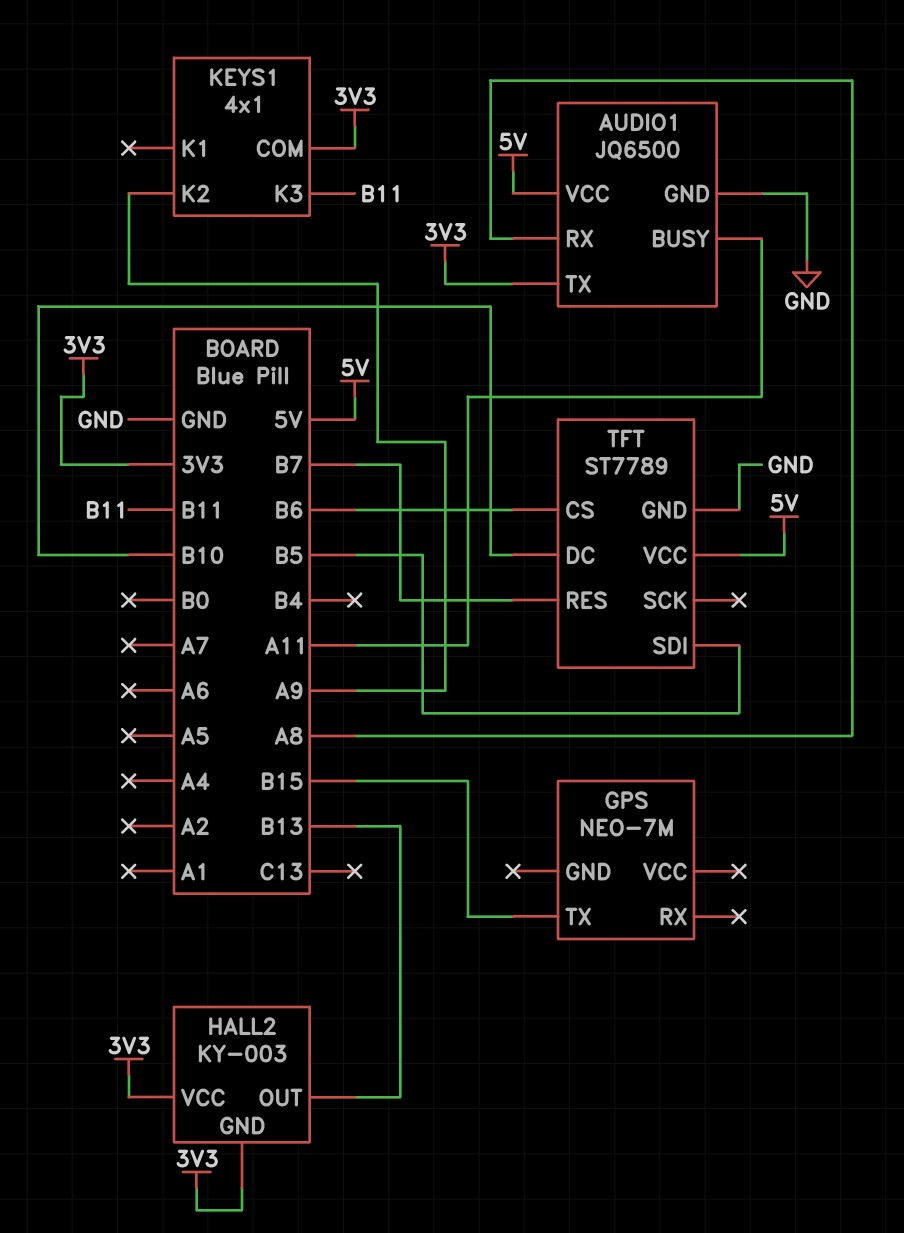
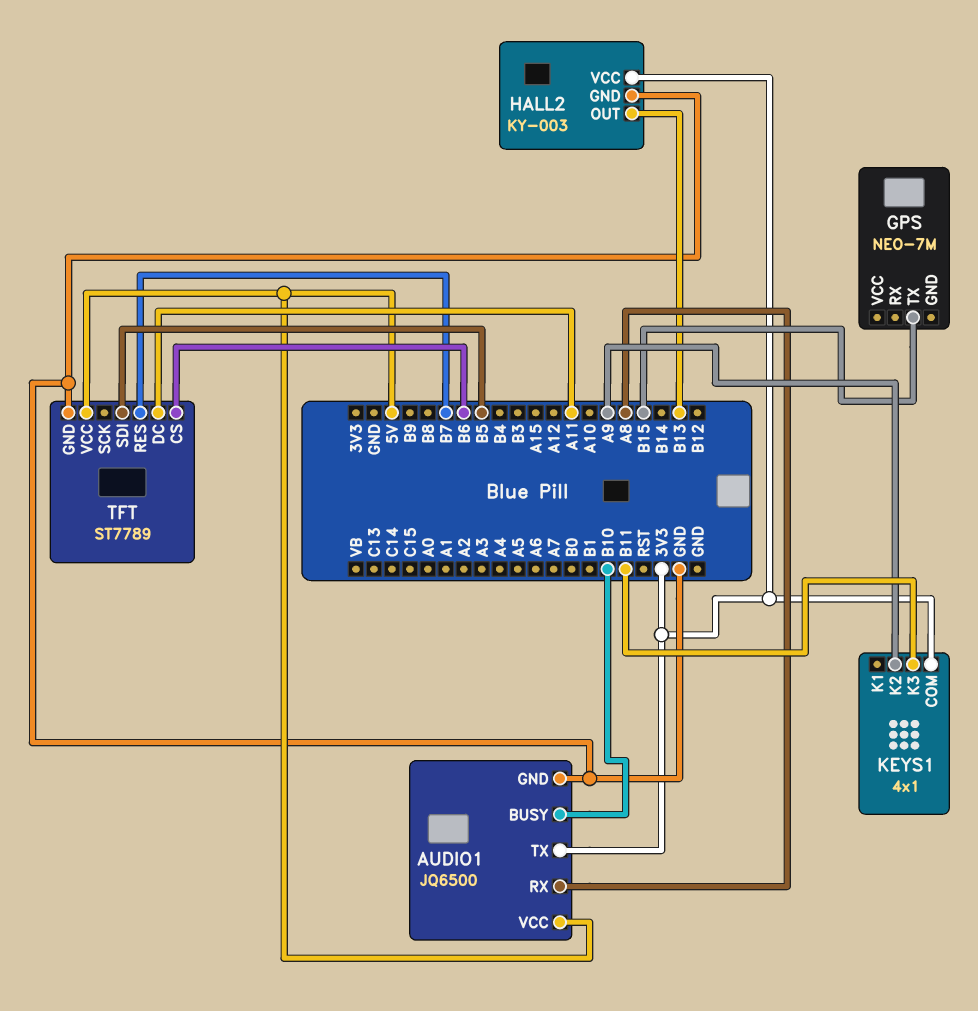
AUDIO1 pin BUSY: A11 -> B10
HALL2 pin GND: 3V3 -> GND
TFT pin DC: B10 -> A11

